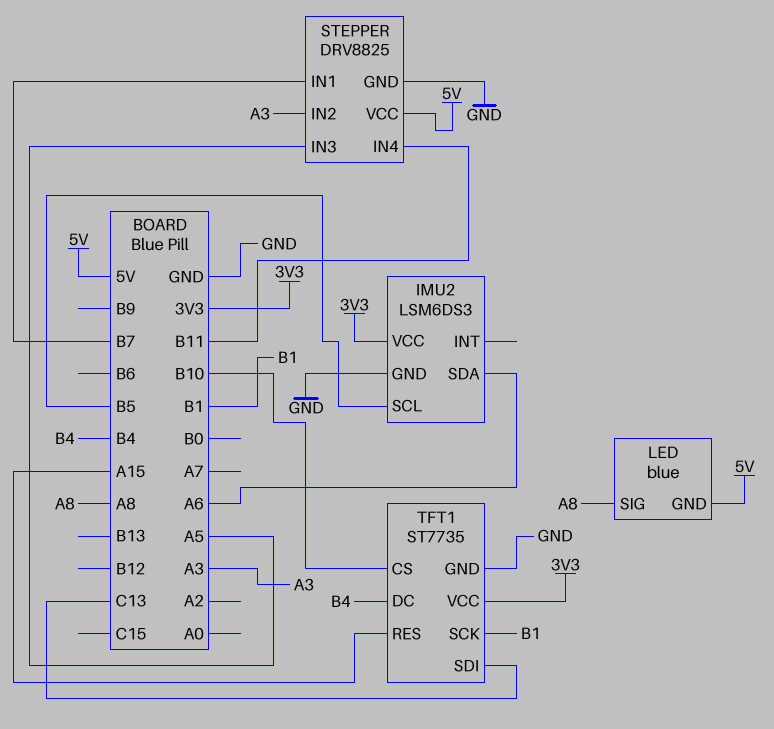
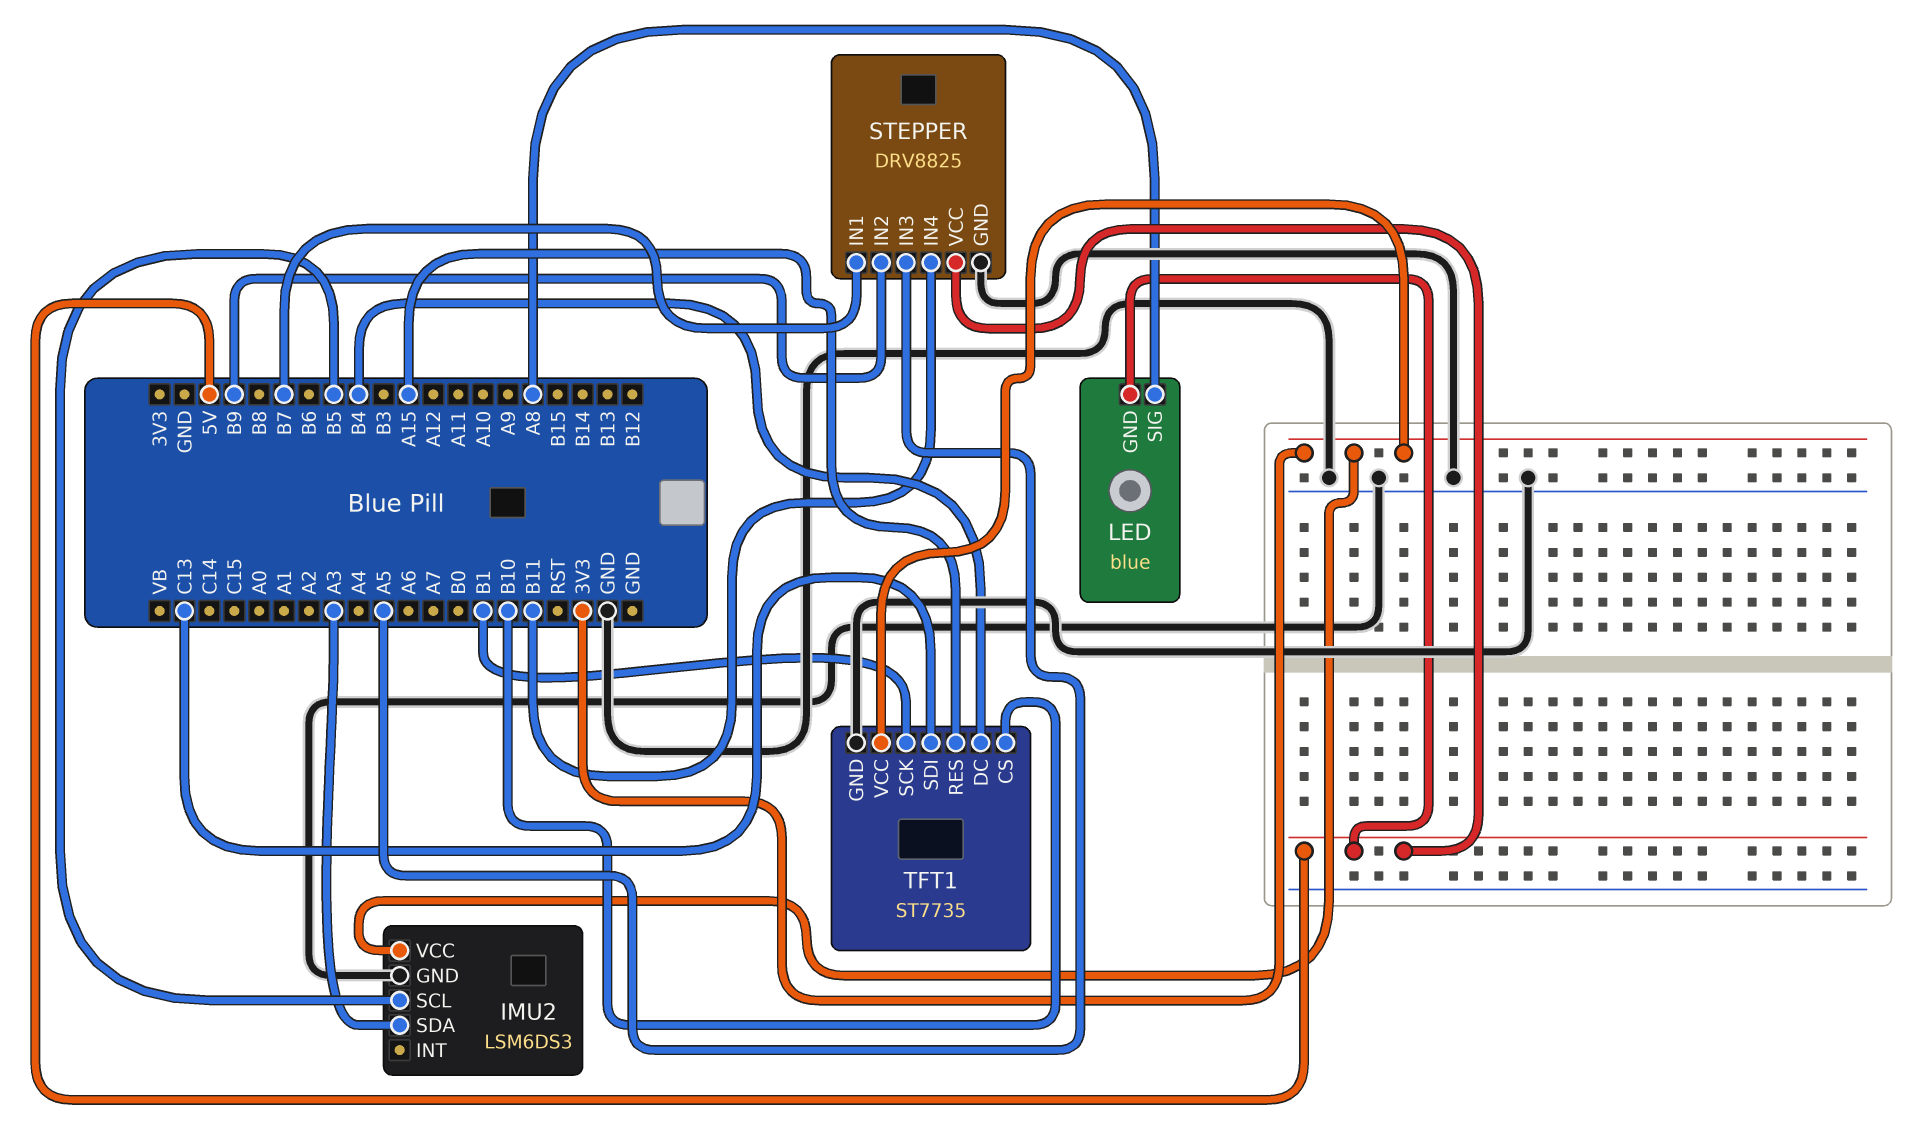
IMU2 pin SDA: A6 -> A3
STEPPER pin IN2: A3 -> B9

